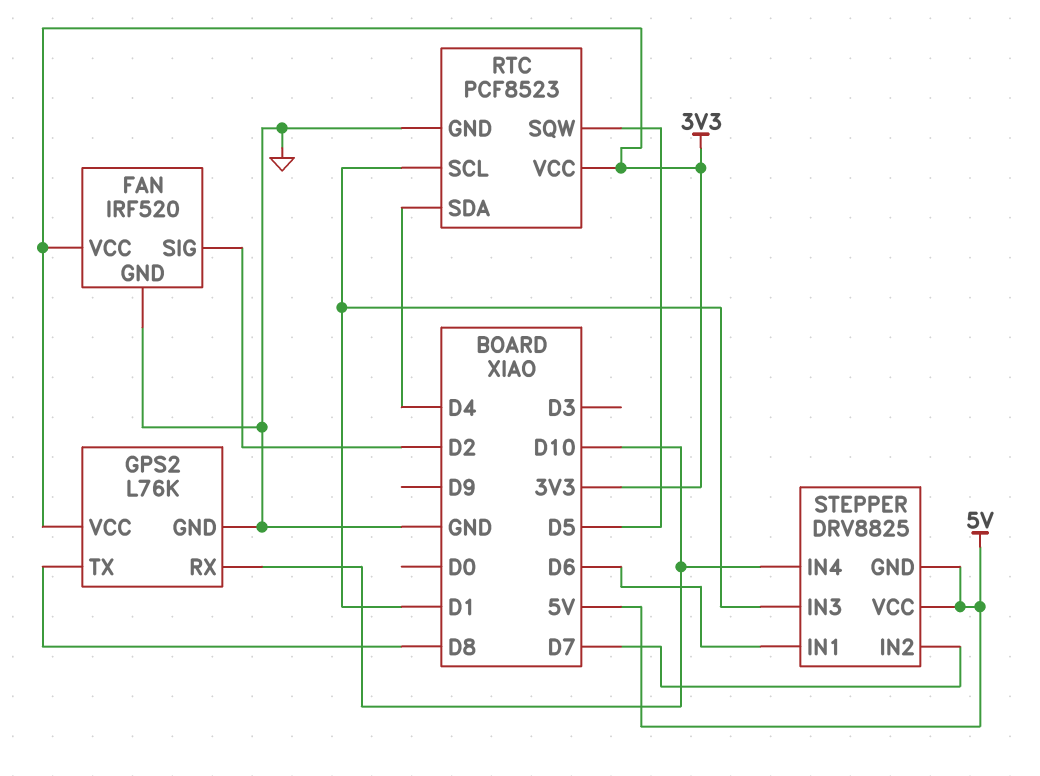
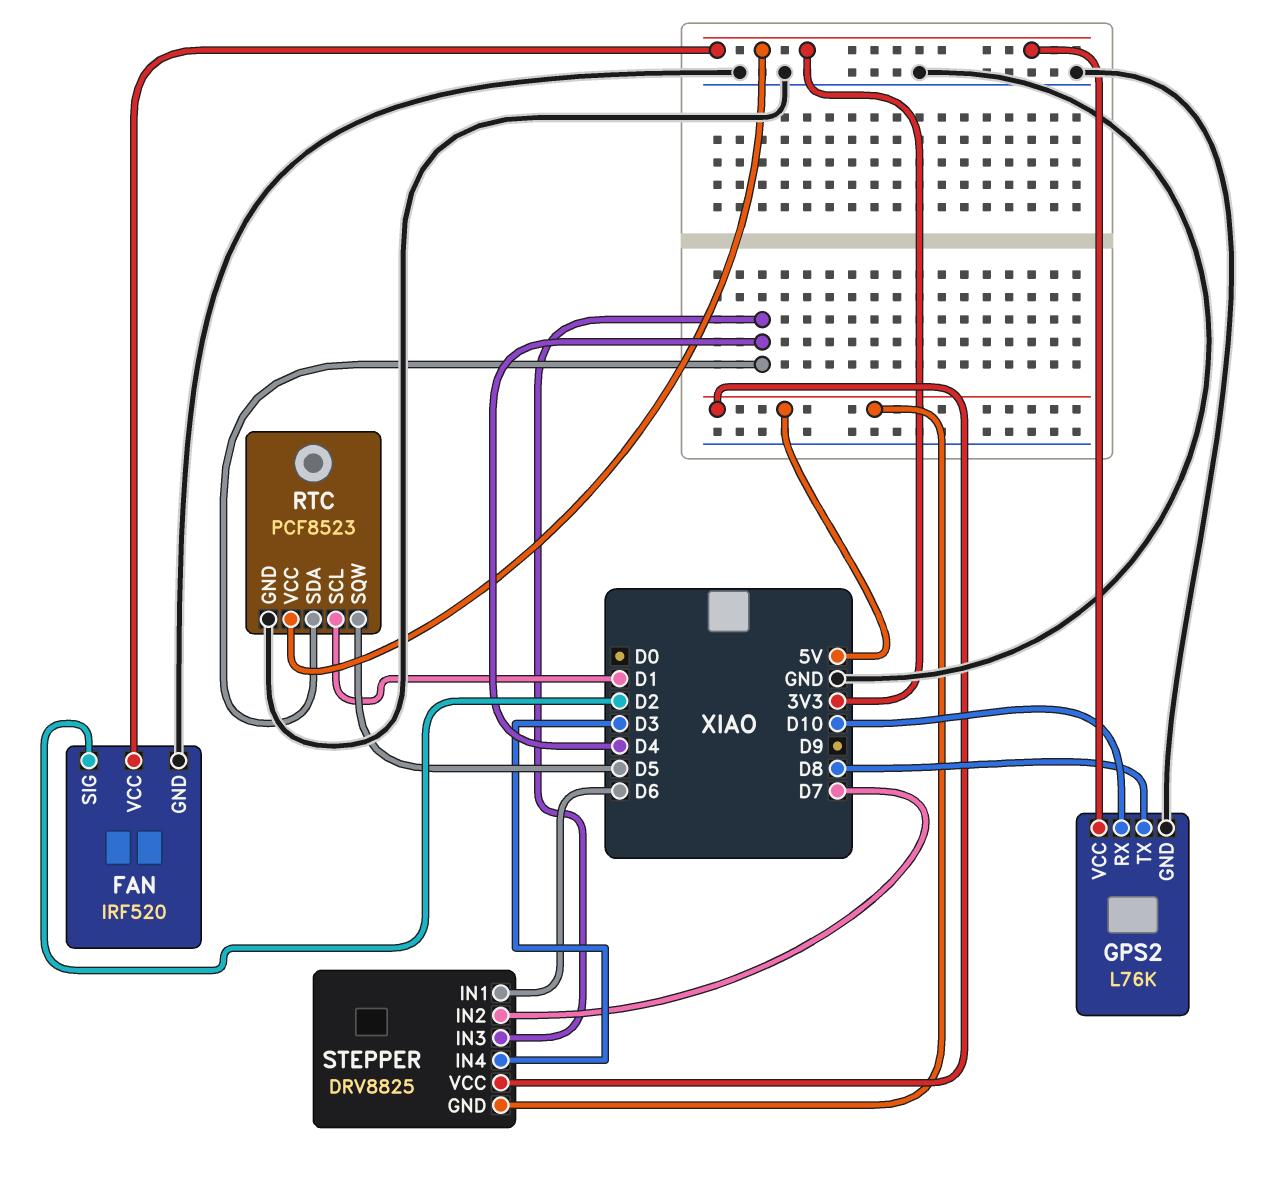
STEPPER pin IN3: D1 -> D4
STEPPER pin IN4: D10 -> D3

